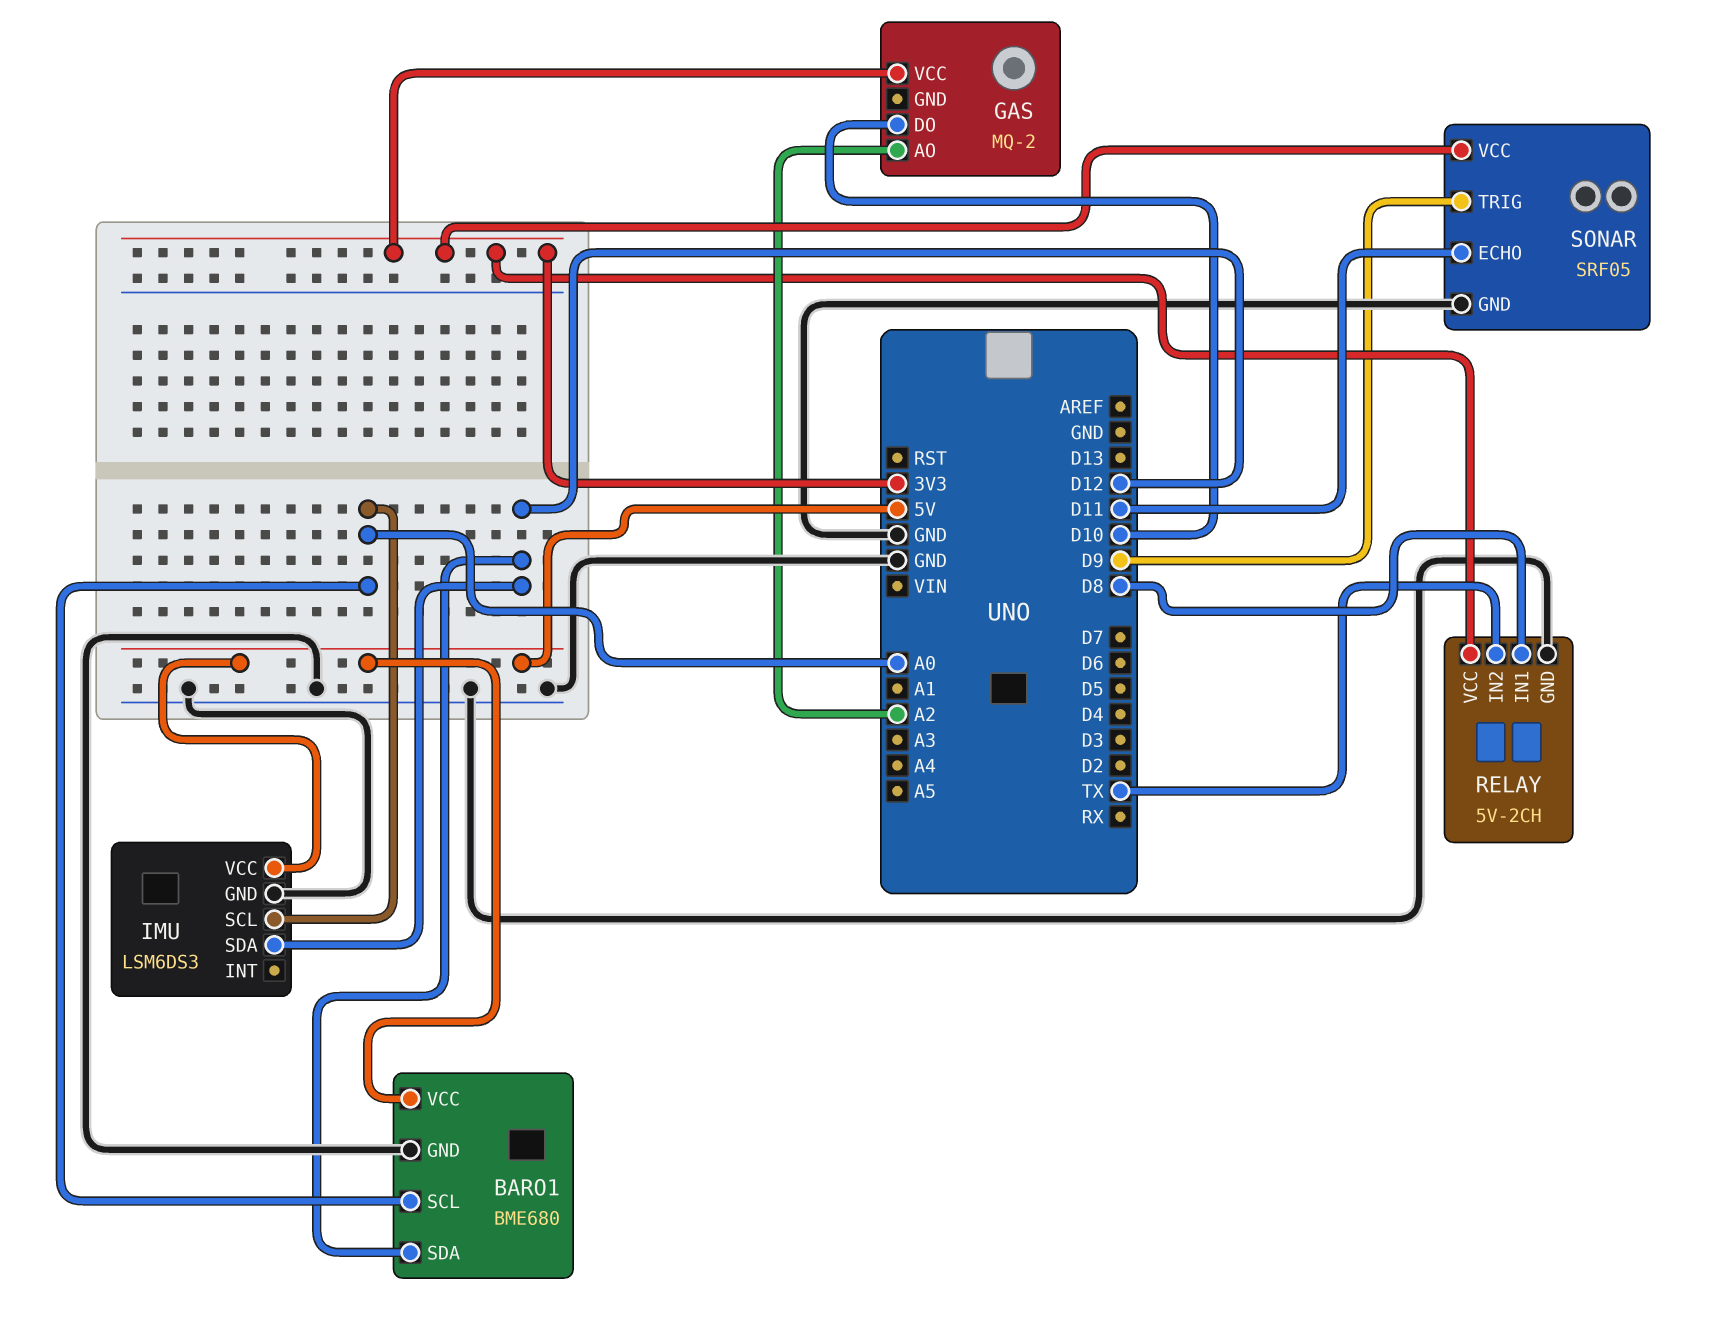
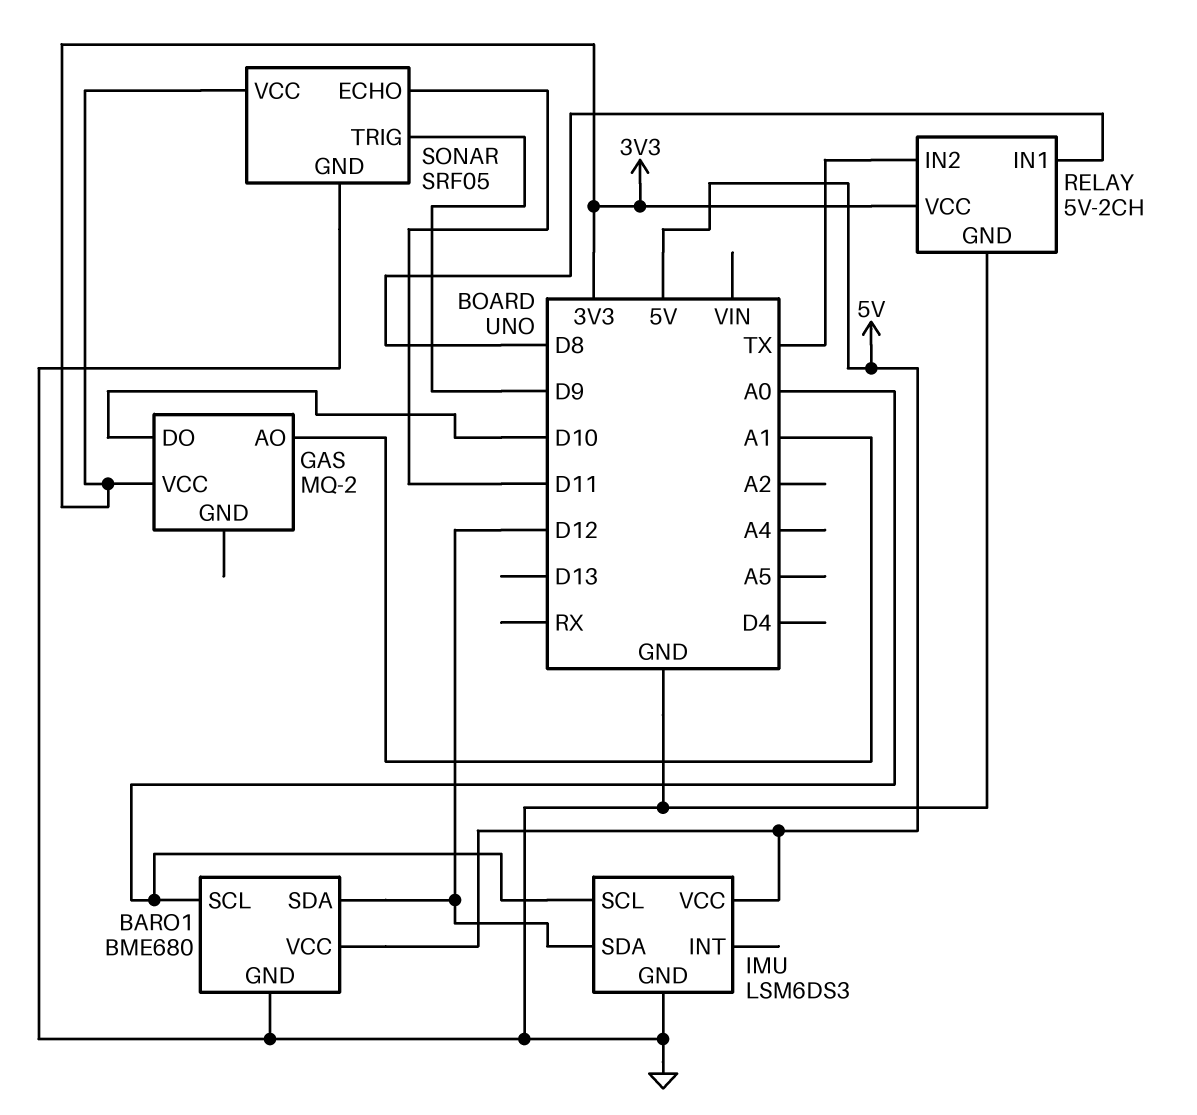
GAS pin AO: A2 -> A1

